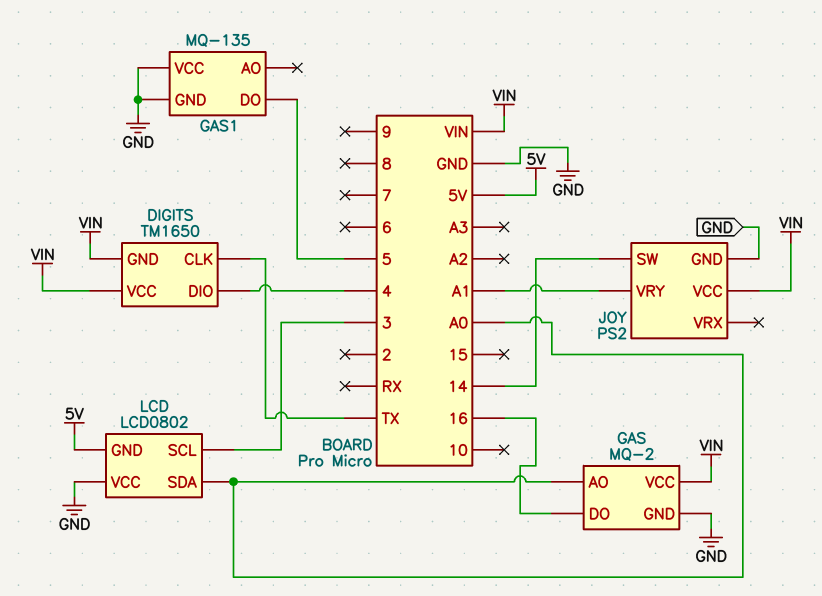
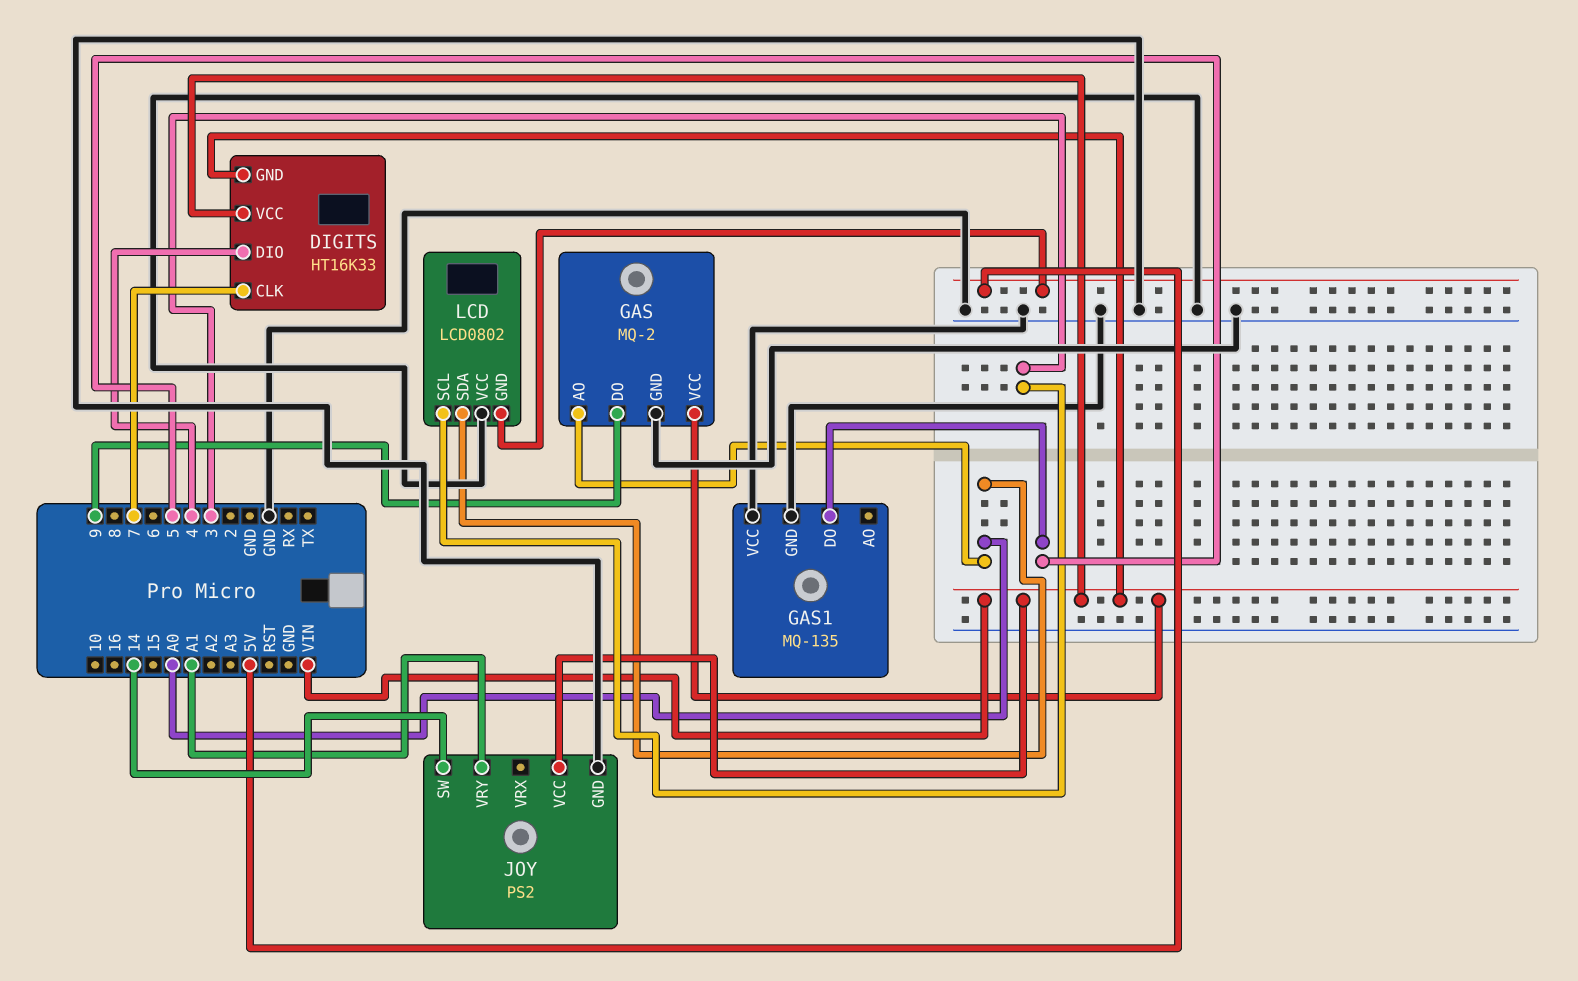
DIGITS: TM1650 -> HT16K33
DIGITS pin CLK: TX -> 7
GAS pin DO: 16 -> 9

